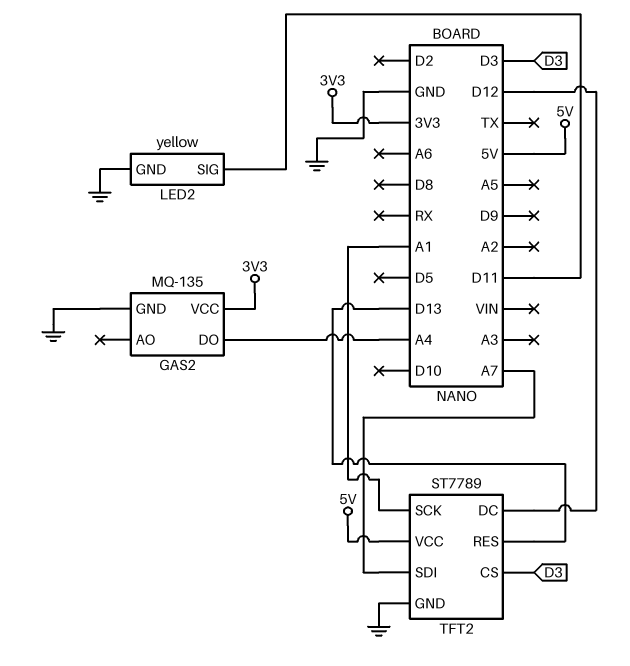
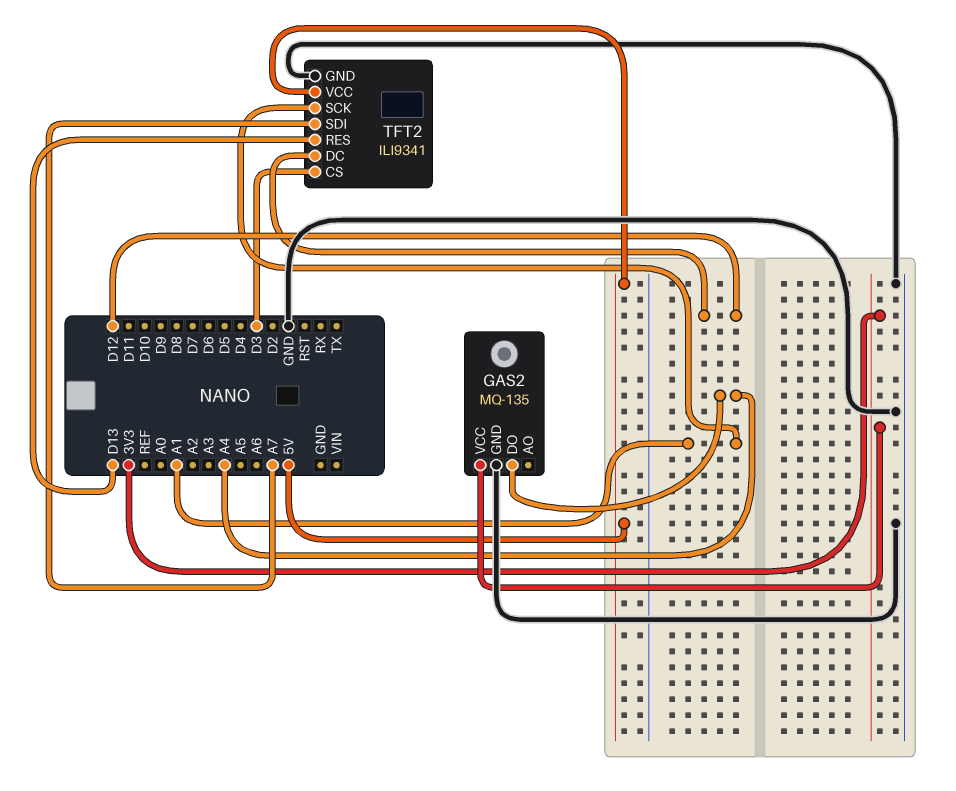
LED2: yellow -> none
LED2 pin GND: GND -> none
LED2 pin SIG: D11 -> none
TFT2: ST7789 -> ILI9341

